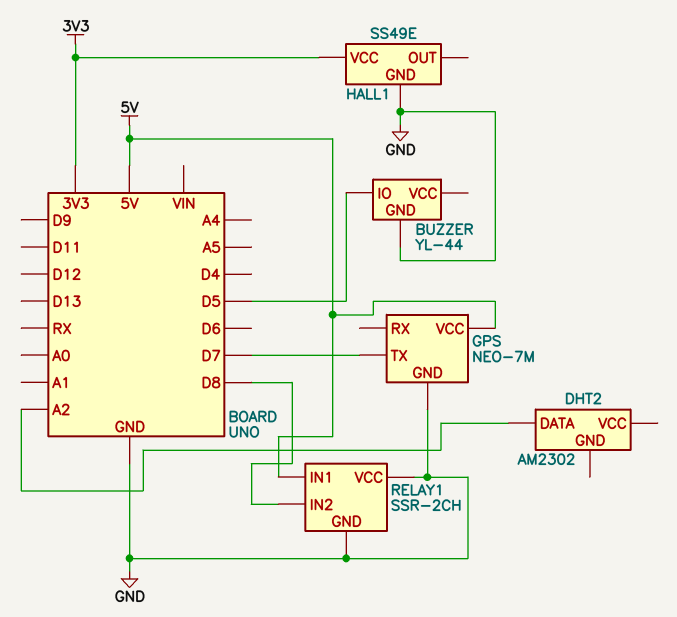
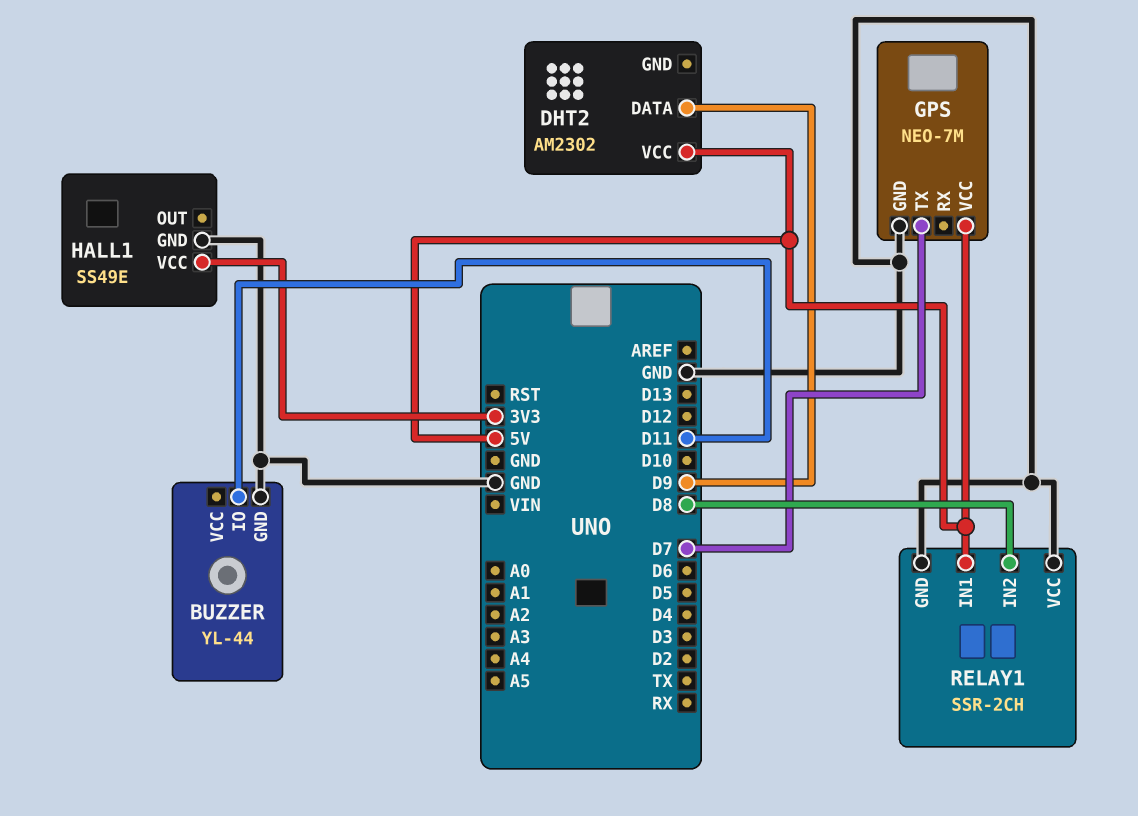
BUZZER pin IO: D5 -> D11
DHT2 pin DATA: A2 -> D9
DHT2 pin VCC: none -> 5V

